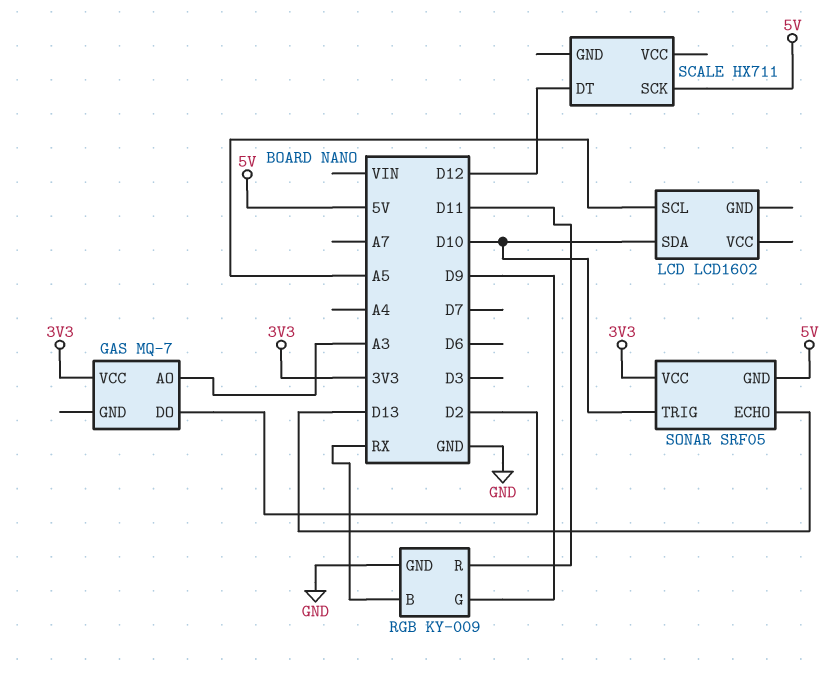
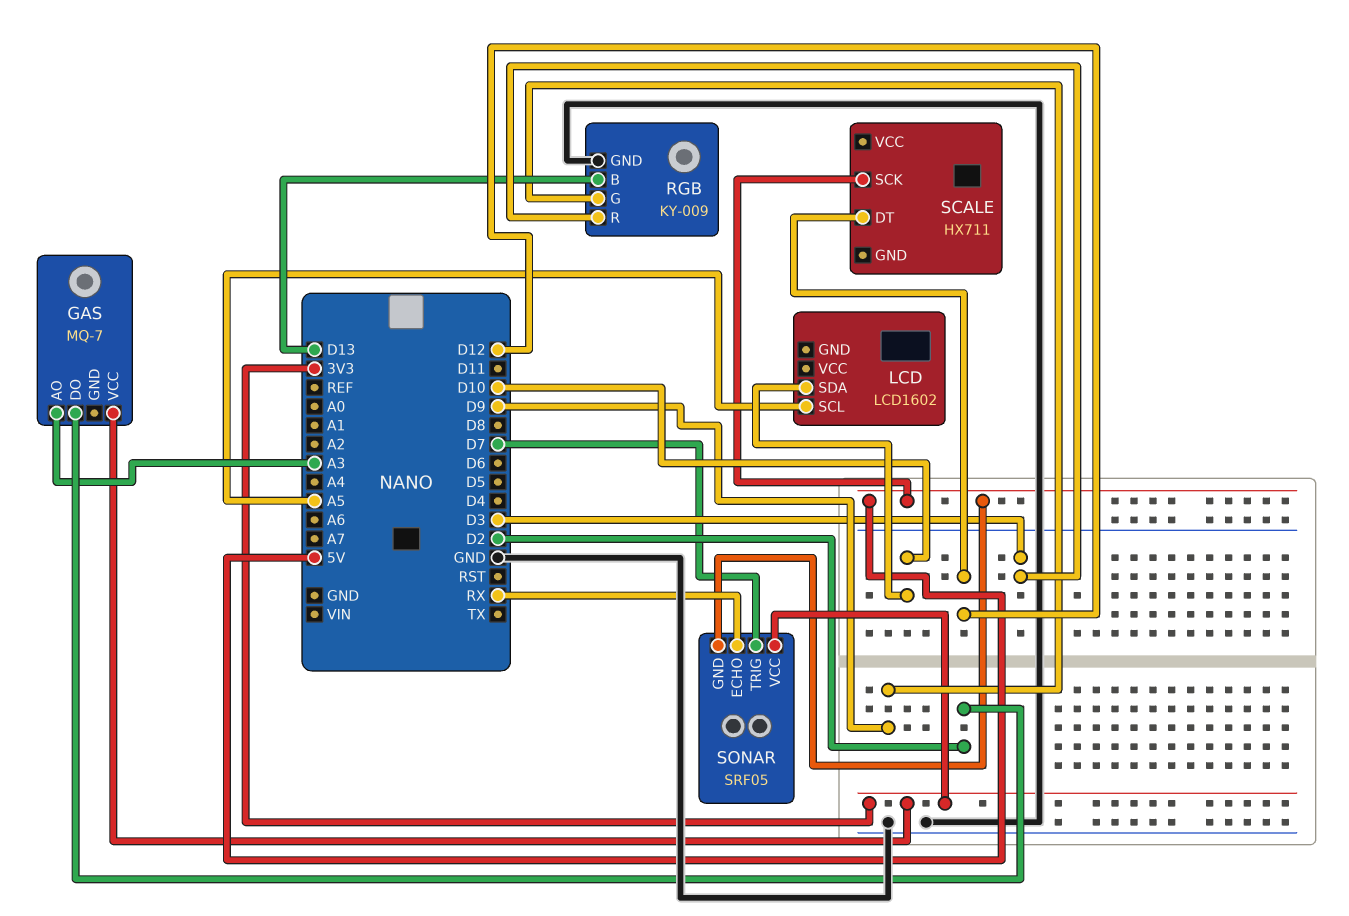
RGB pin B: RX -> D13
RGB pin R: D11 -> D3
SONAR pin ECHO: D13 -> RX
SONAR pin TRIG: D10 -> D7

